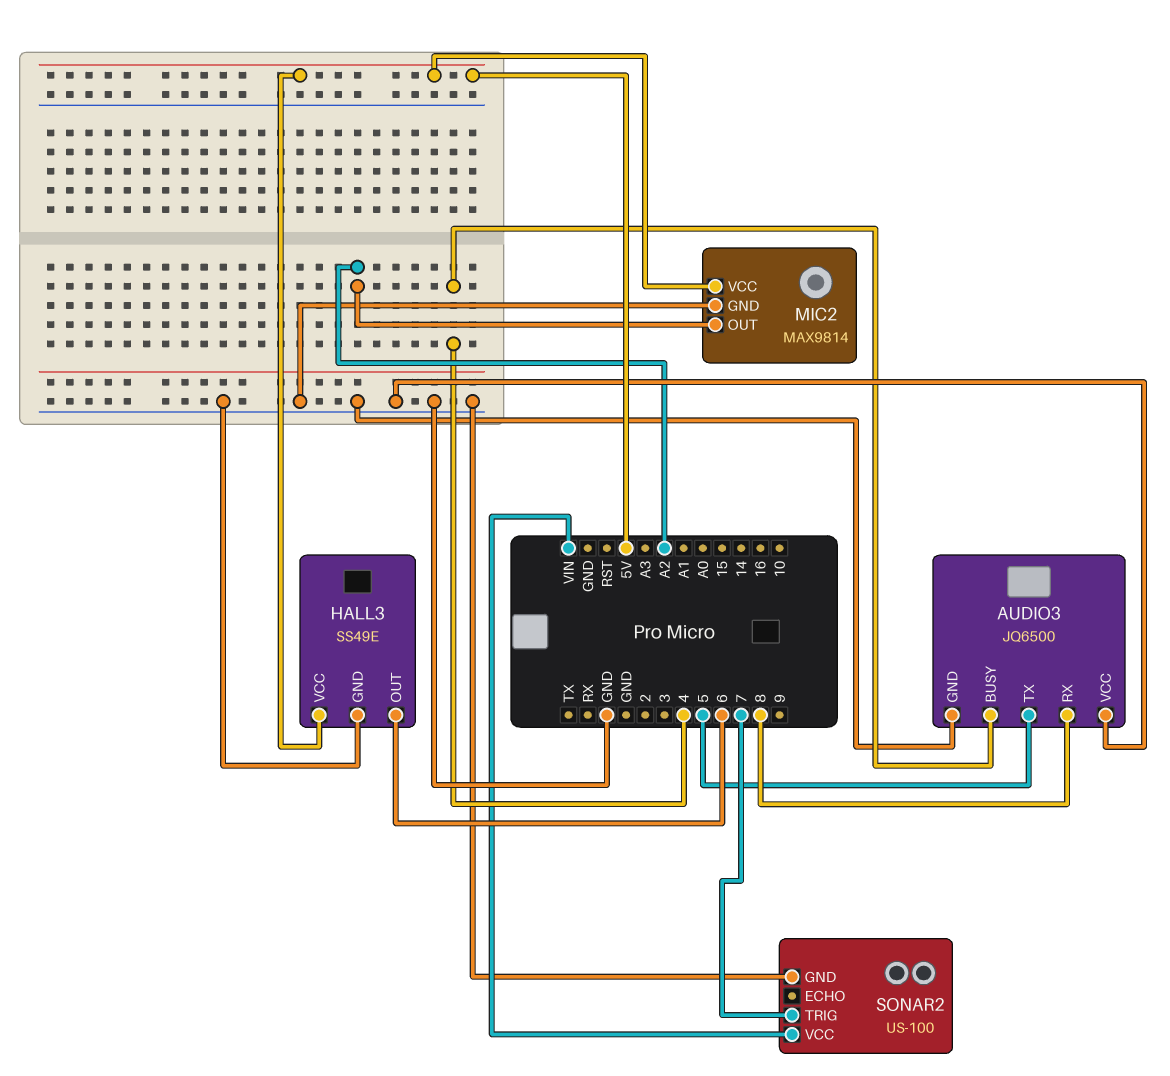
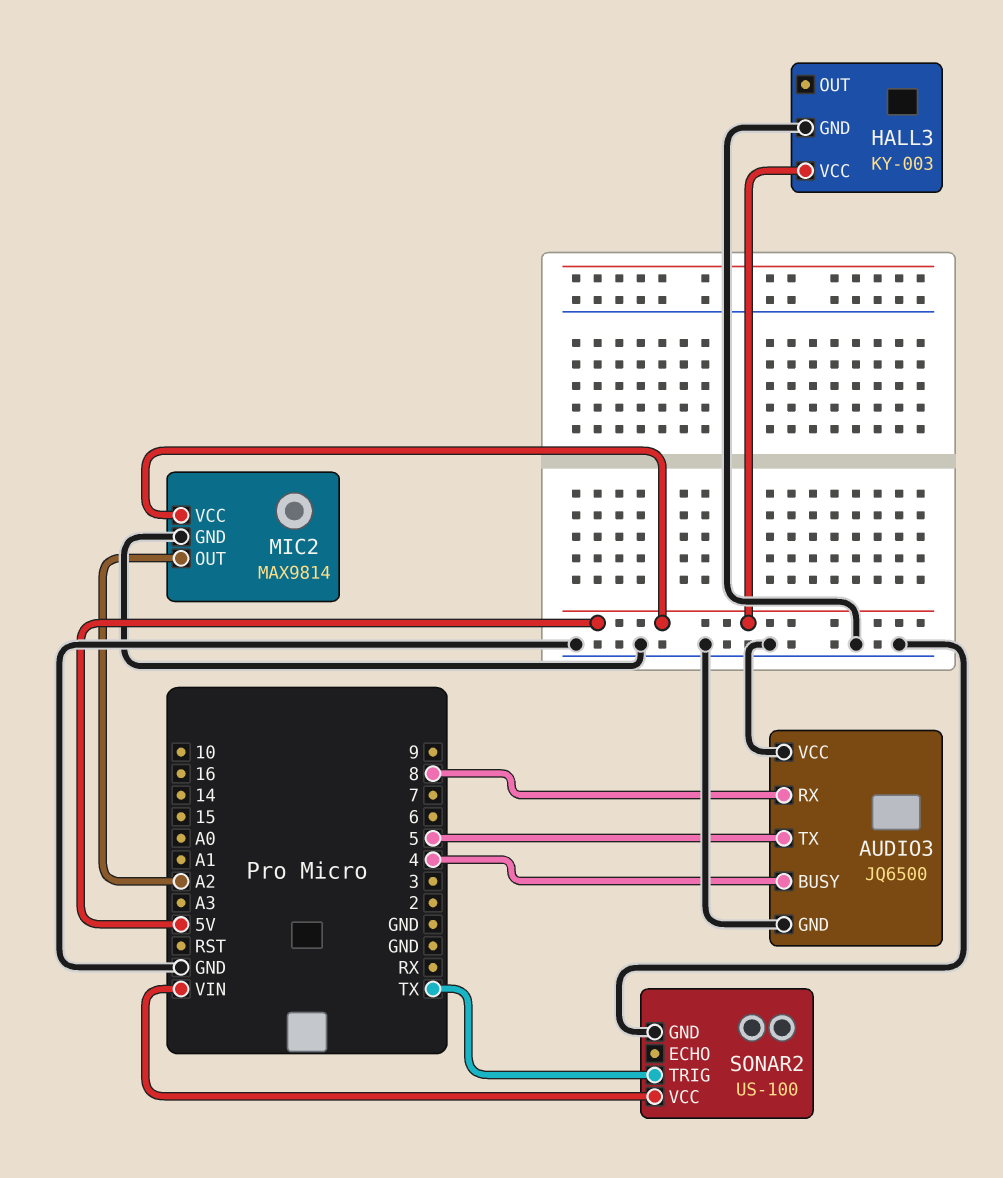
HALL3: SS49E -> KY-003
HALL3 pin OUT: 6 -> none
SONAR2 pin TRIG: 7 -> TX

